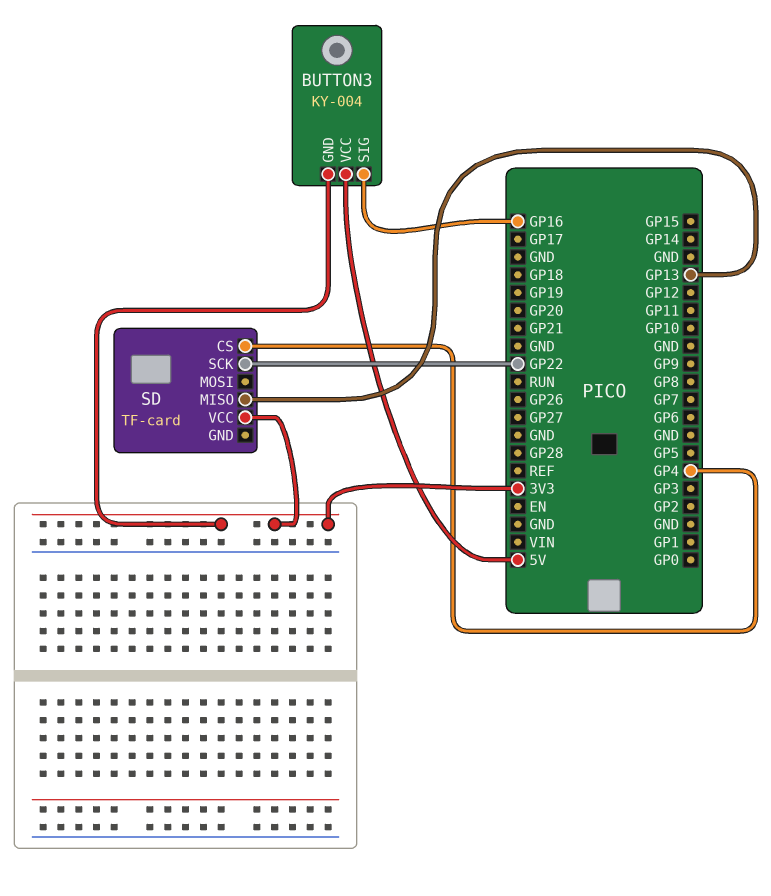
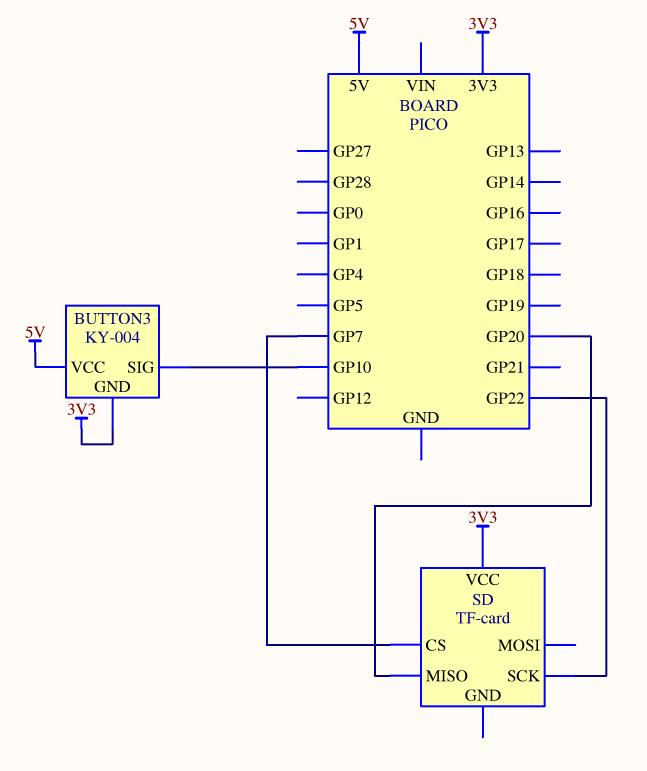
BUTTON3 pin SIG: GP16 -> GP10
SD pin CS: GP4 -> GP7
SD pin MISO: GP13 -> GP20

